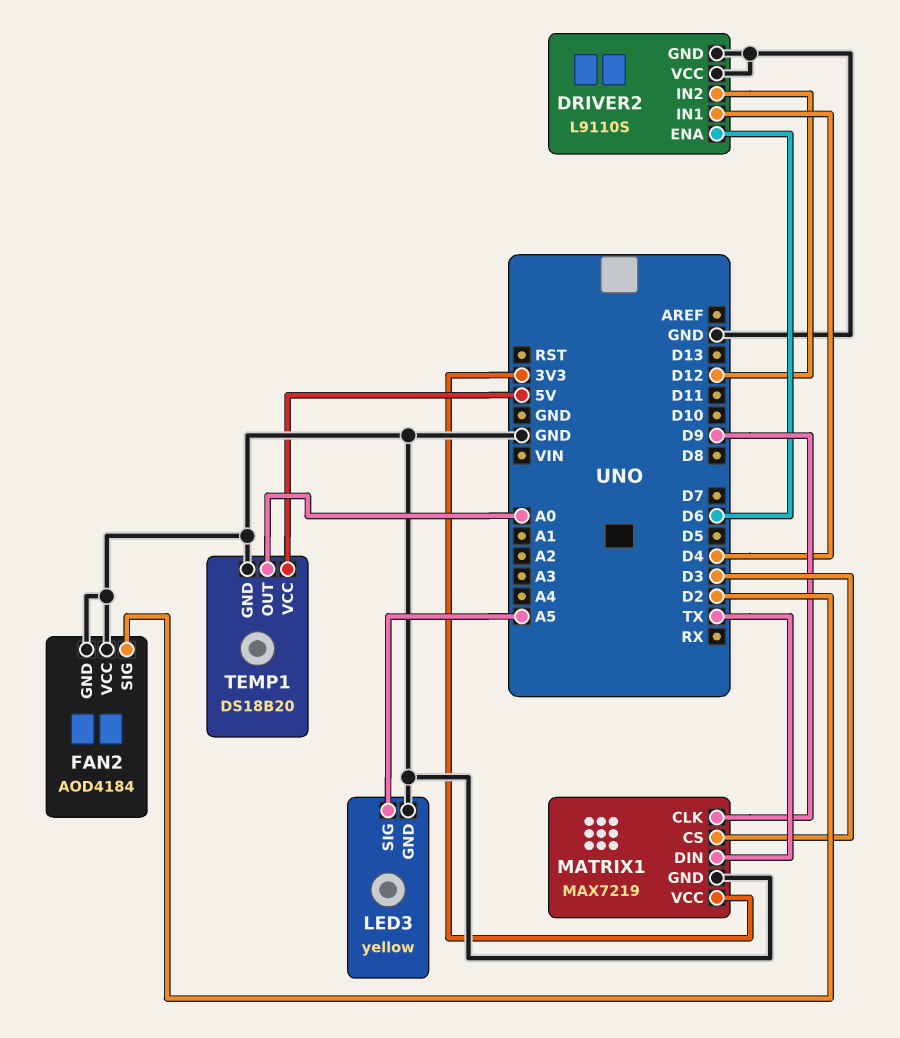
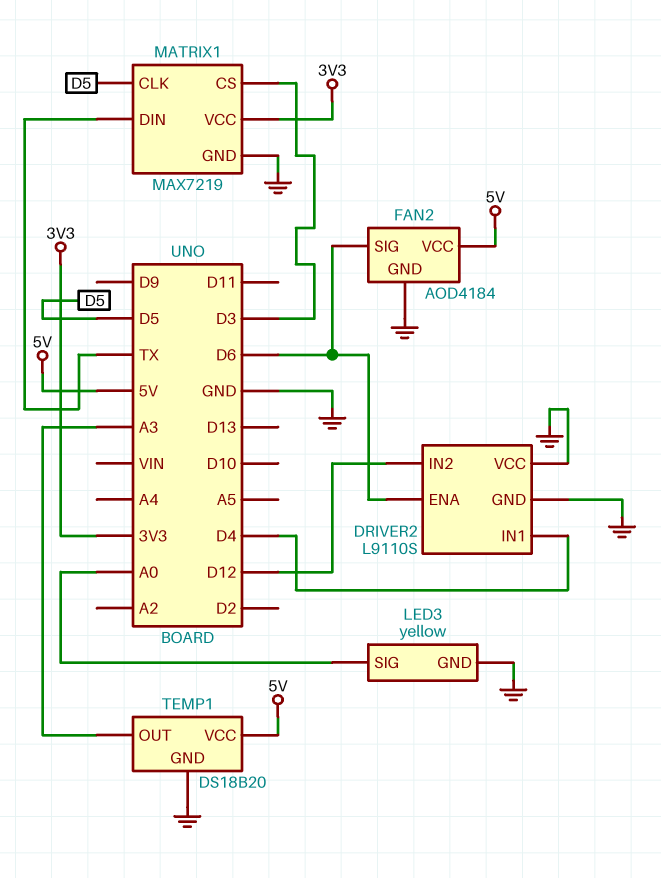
FAN2 pin SIG: D2 -> D6
FAN2 pin VCC: GND -> 5V
LED3 pin SIG: A5 -> A0
MATRIX1 pin CLK: D9 -> D5
TEMP1 pin OUT: A0 -> A3

